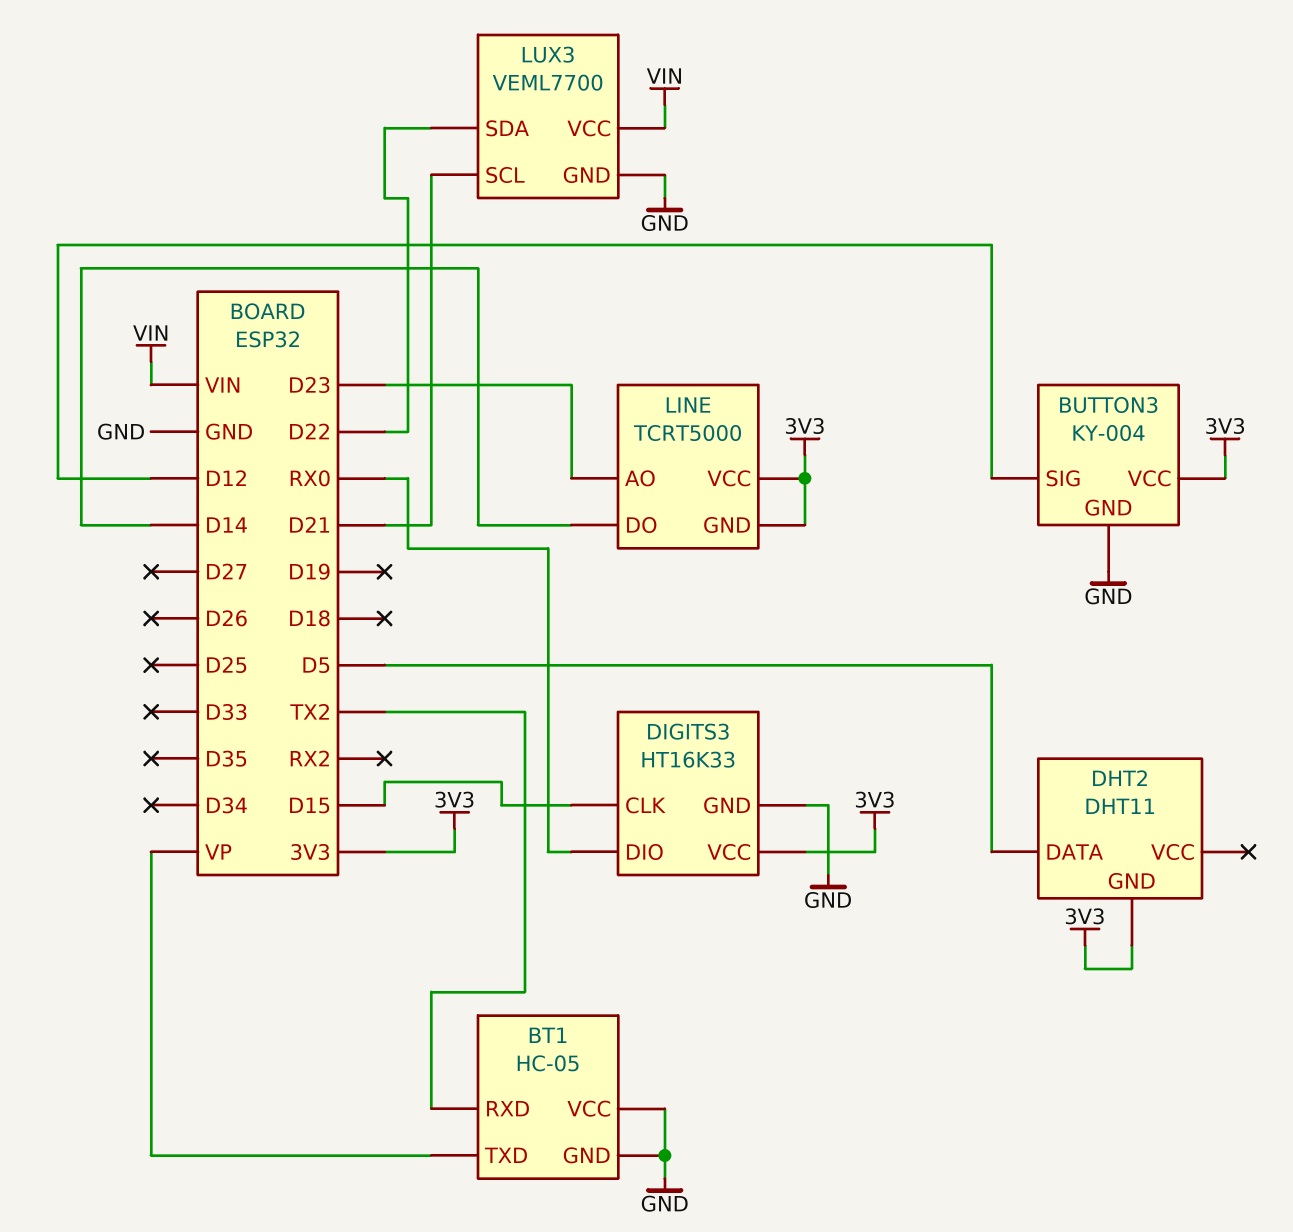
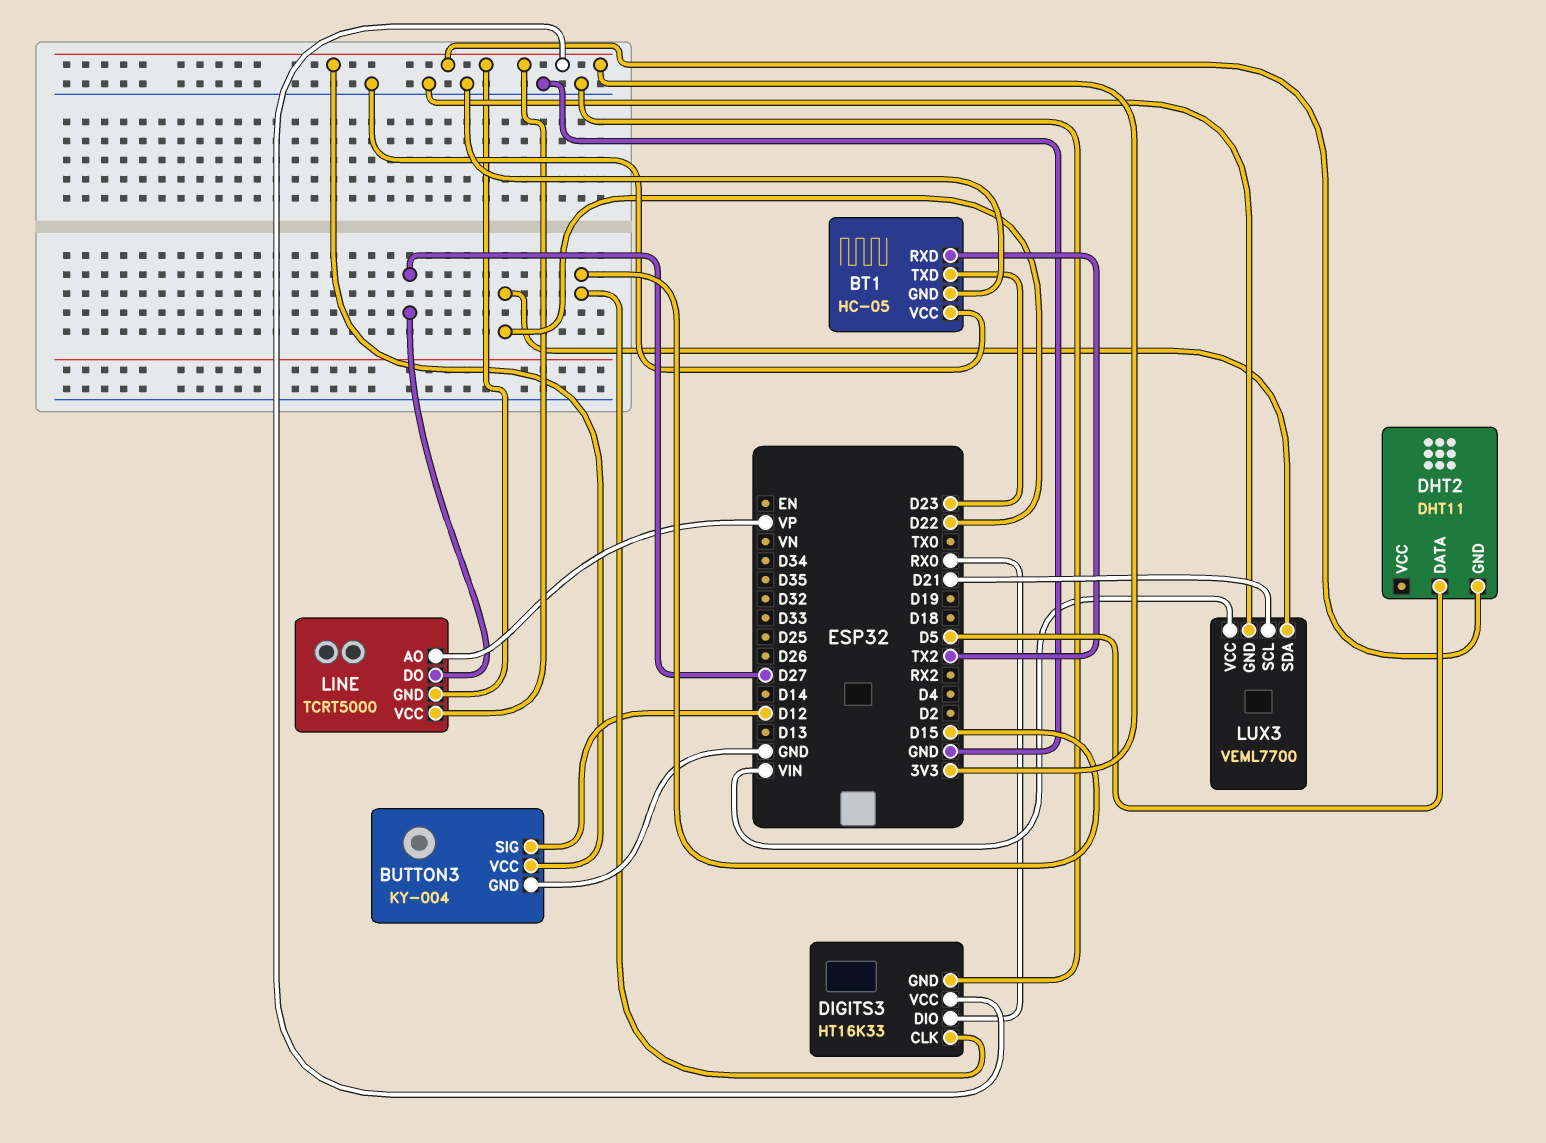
BT1 pin TXD: VP -> D23
LINE pin AO: D23 -> VP
LINE pin DO: D14 -> D27

